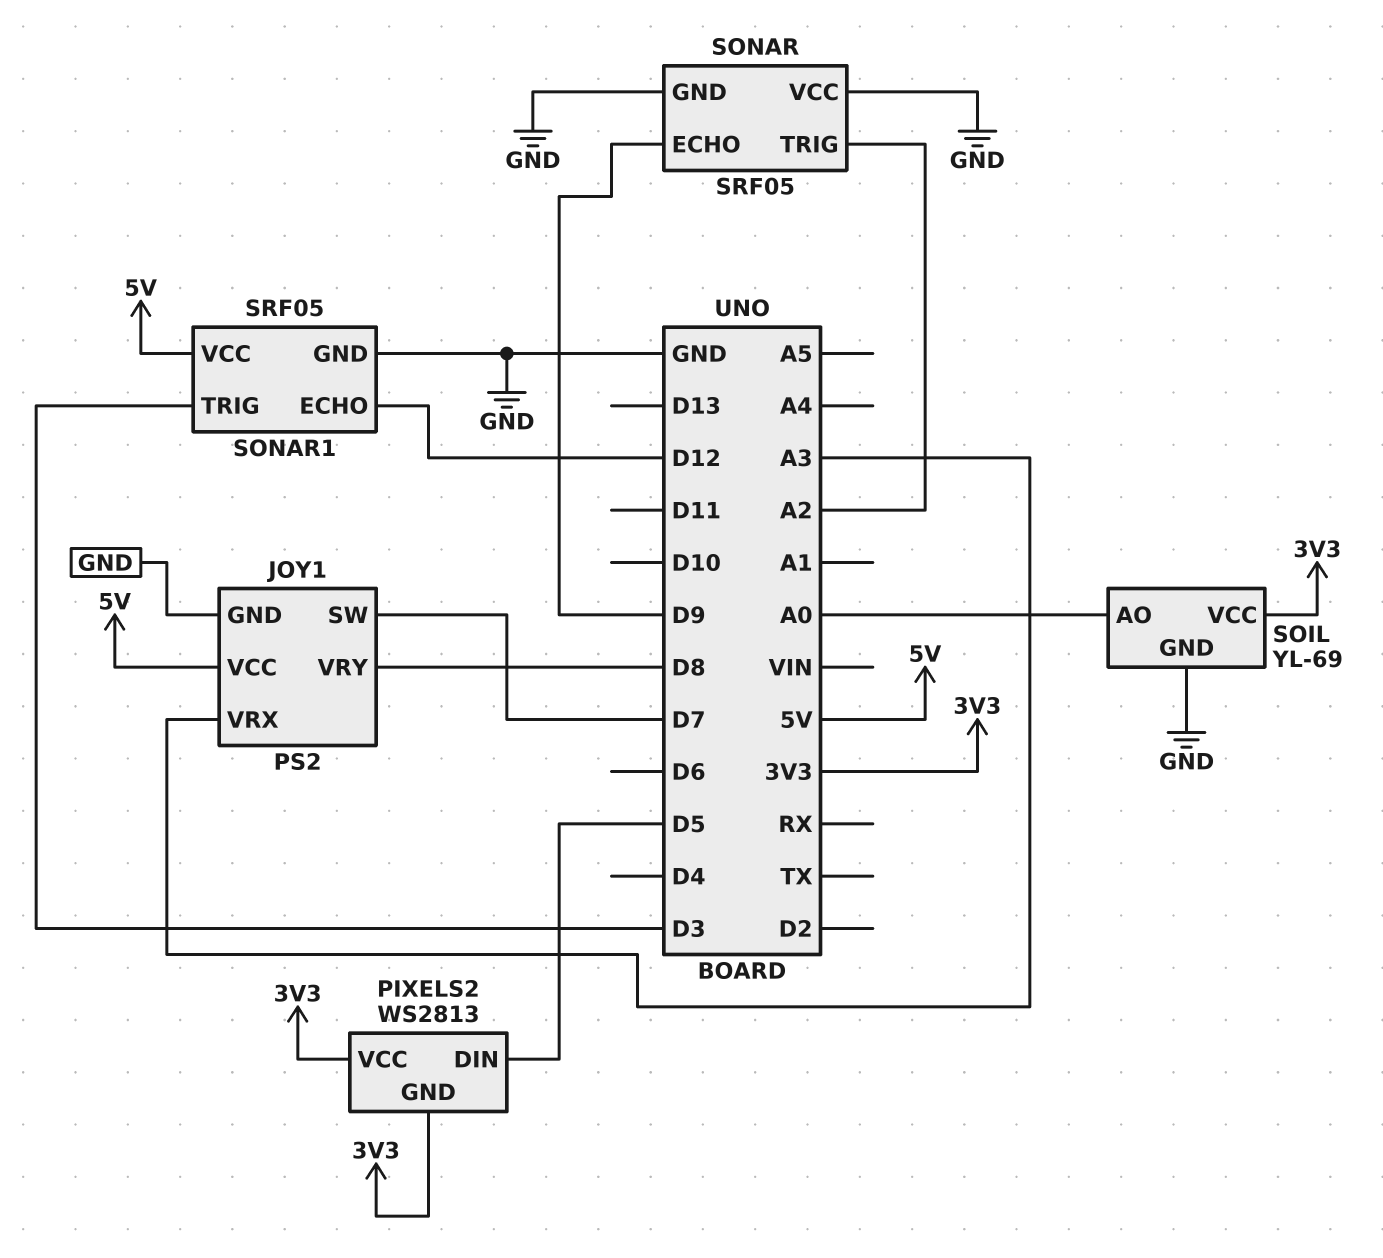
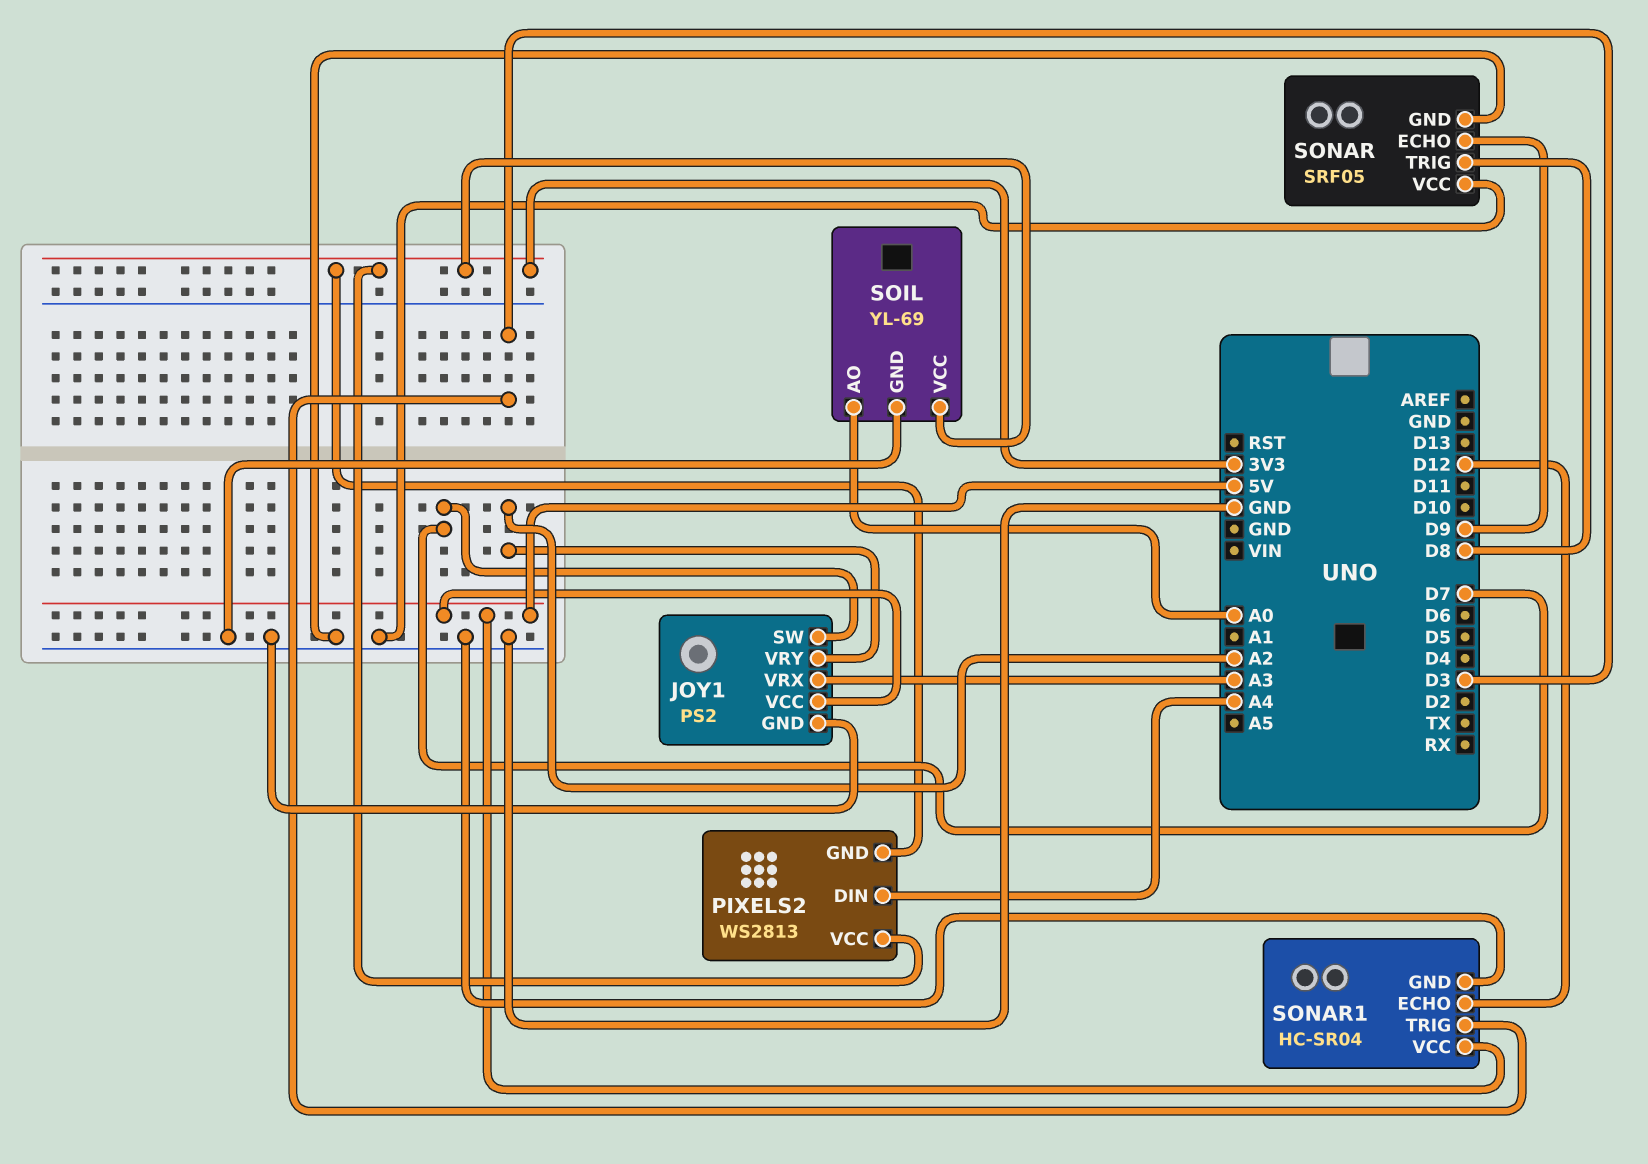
JOY1 pin VRY: D8 -> A2
PIXELS2 pin DIN: D5 -> A4
SONAR pin TRIG: A2 -> D8
SONAR1: SRF05 -> HC-SR04

